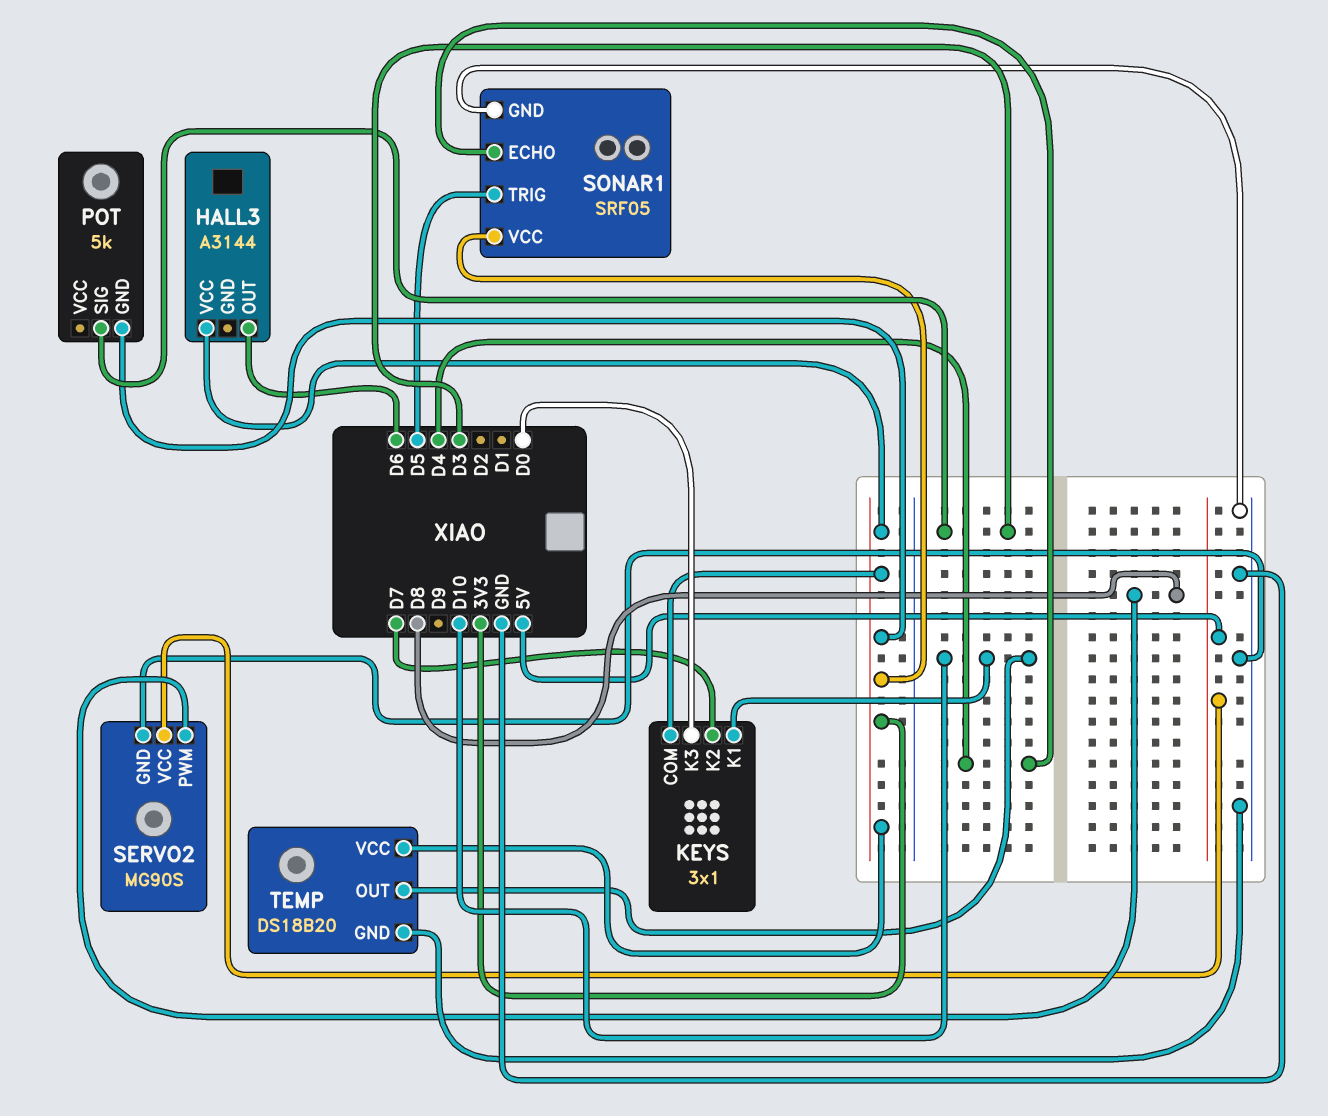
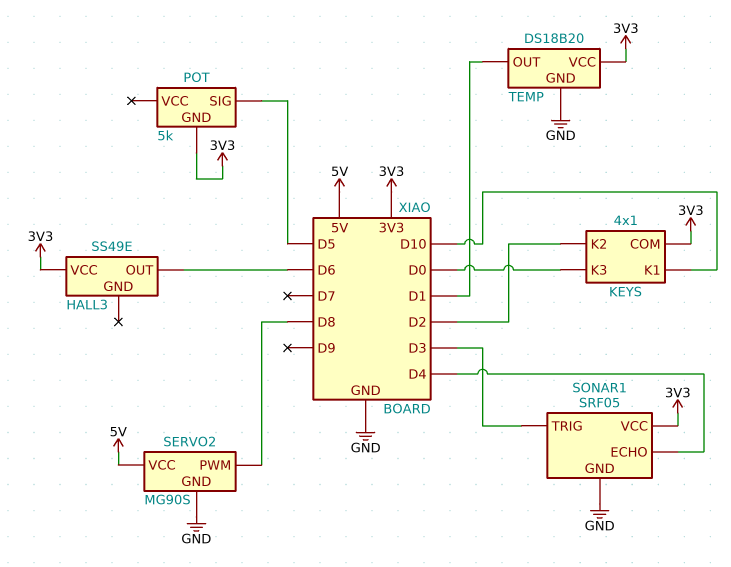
HALL3: A3144 -> SS49E
KEYS: 3x1 -> 4x1
KEYS pin K2: D7 -> D2
POT pin SIG: D3 -> D5
SONAR1 pin TRIG: D5 -> D3
TEMP pin OUT: D10 -> D1

